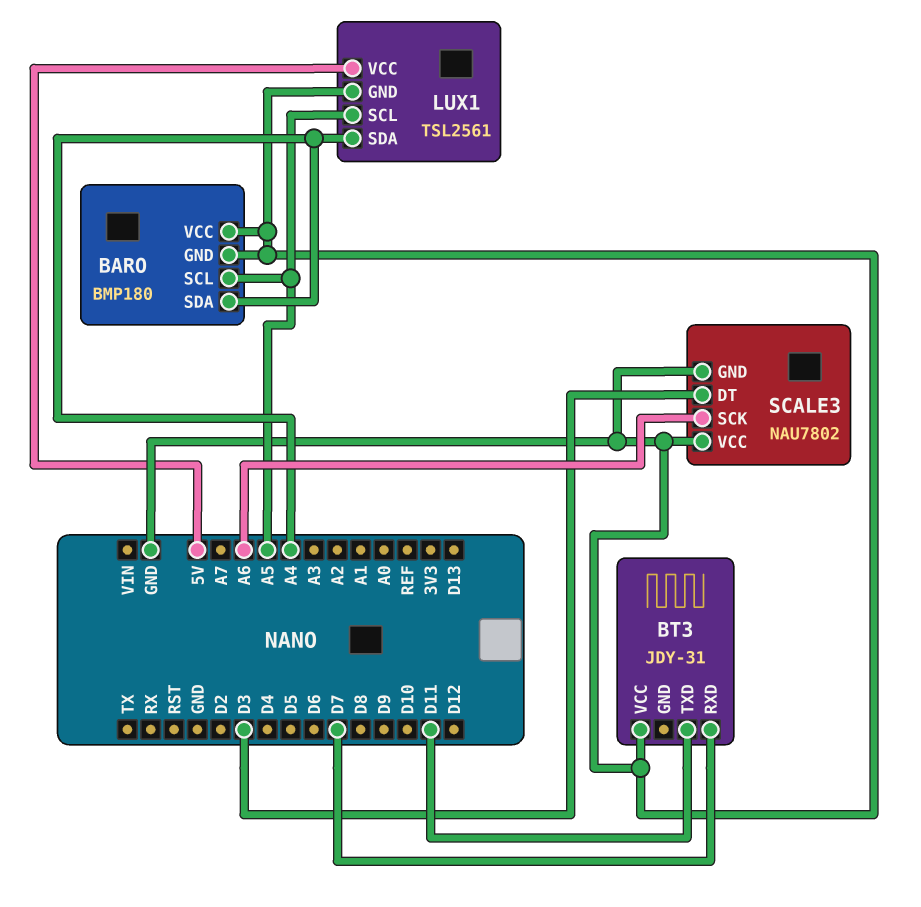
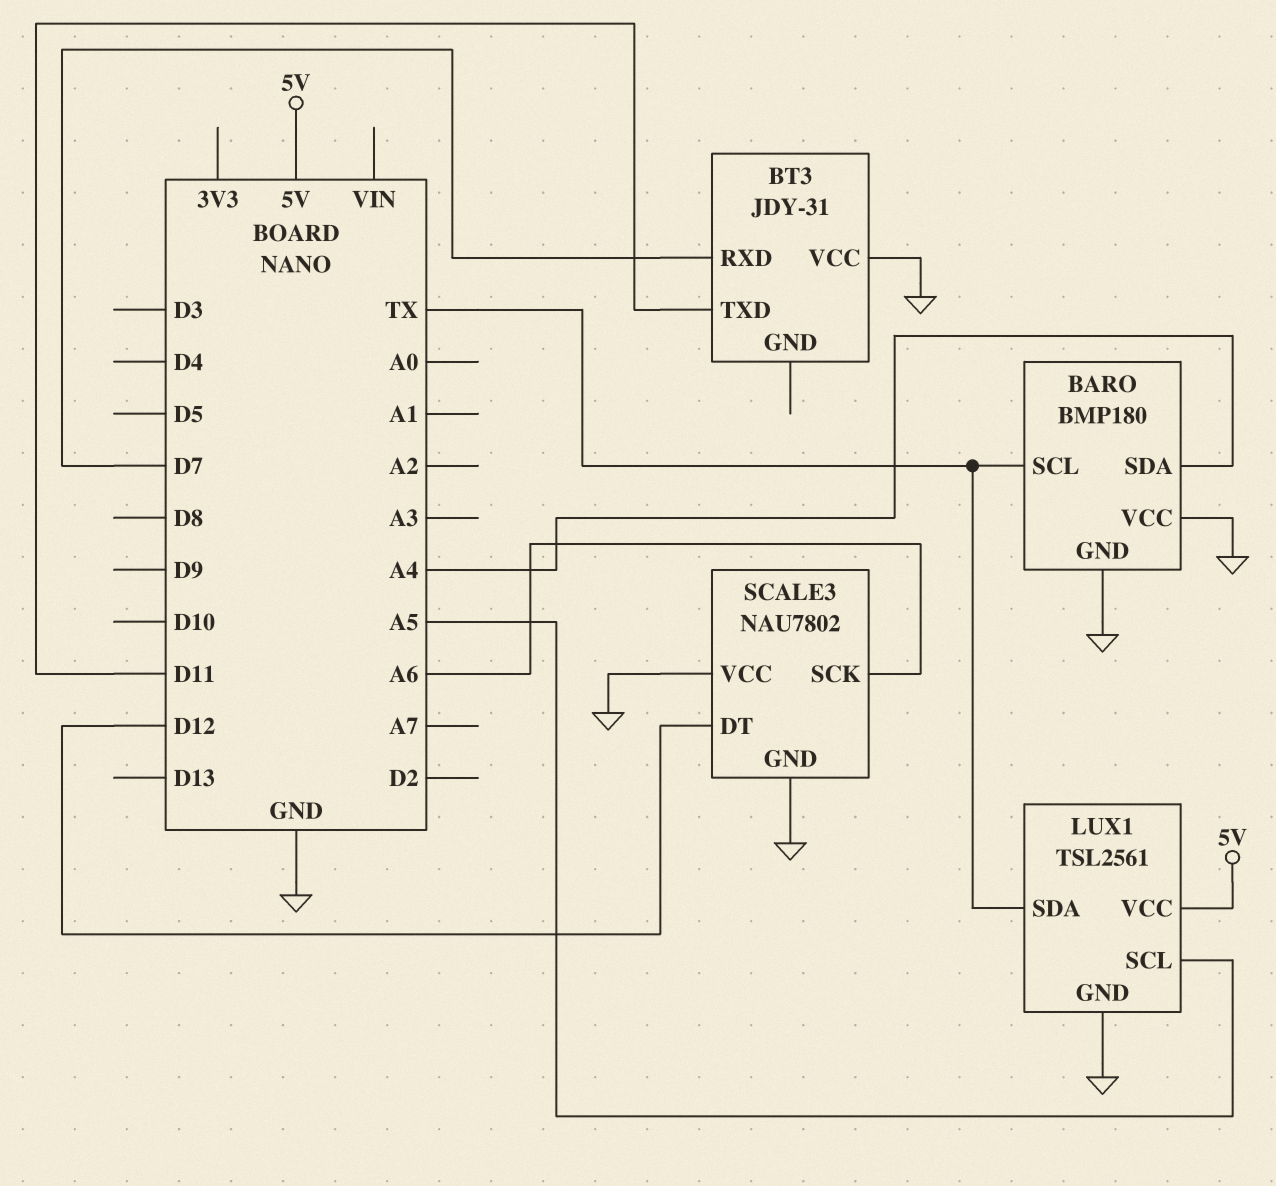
BARO pin SCL: A5 -> TX
LUX1 pin SDA: A4 -> TX
SCALE3 pin DT: D3 -> D12

